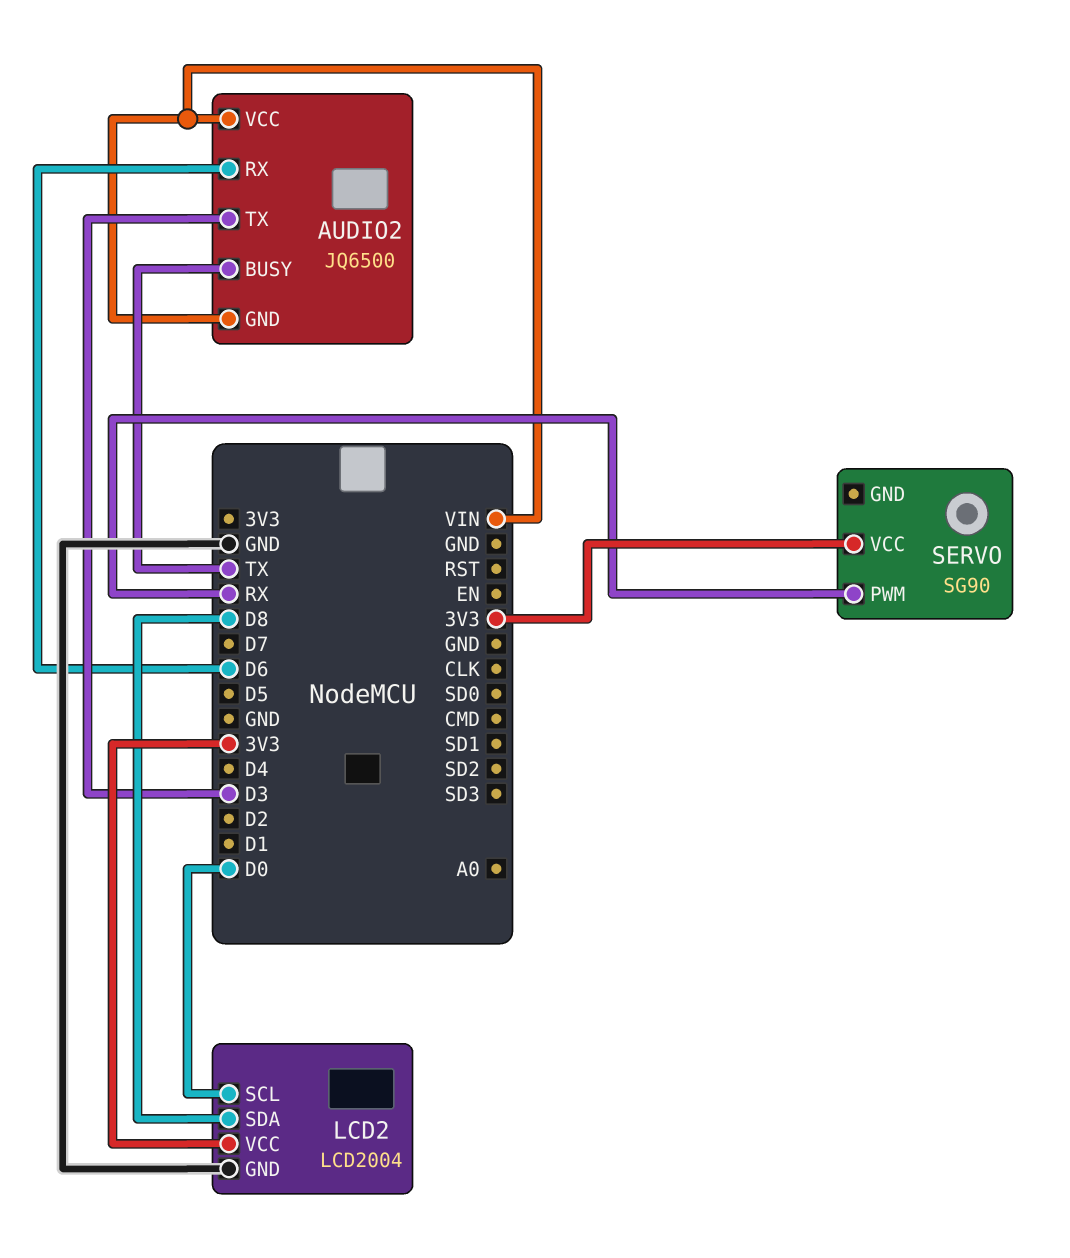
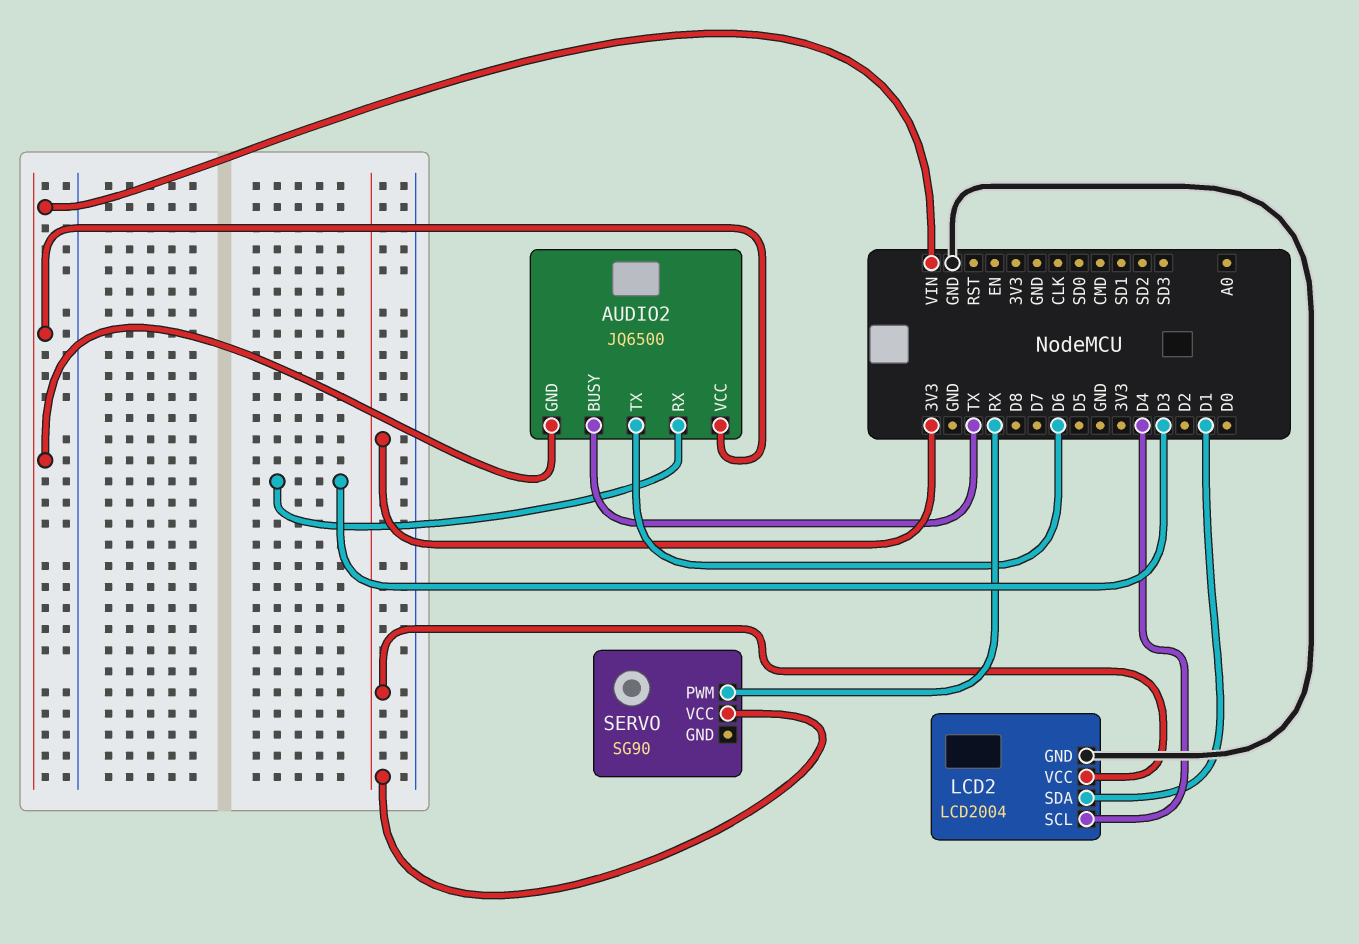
AUDIO2 pin RX: D6 -> D3
AUDIO2 pin TX: D3 -> D6
LCD2 pin SCL: D0 -> D4
LCD2 pin SDA: D8 -> D1

